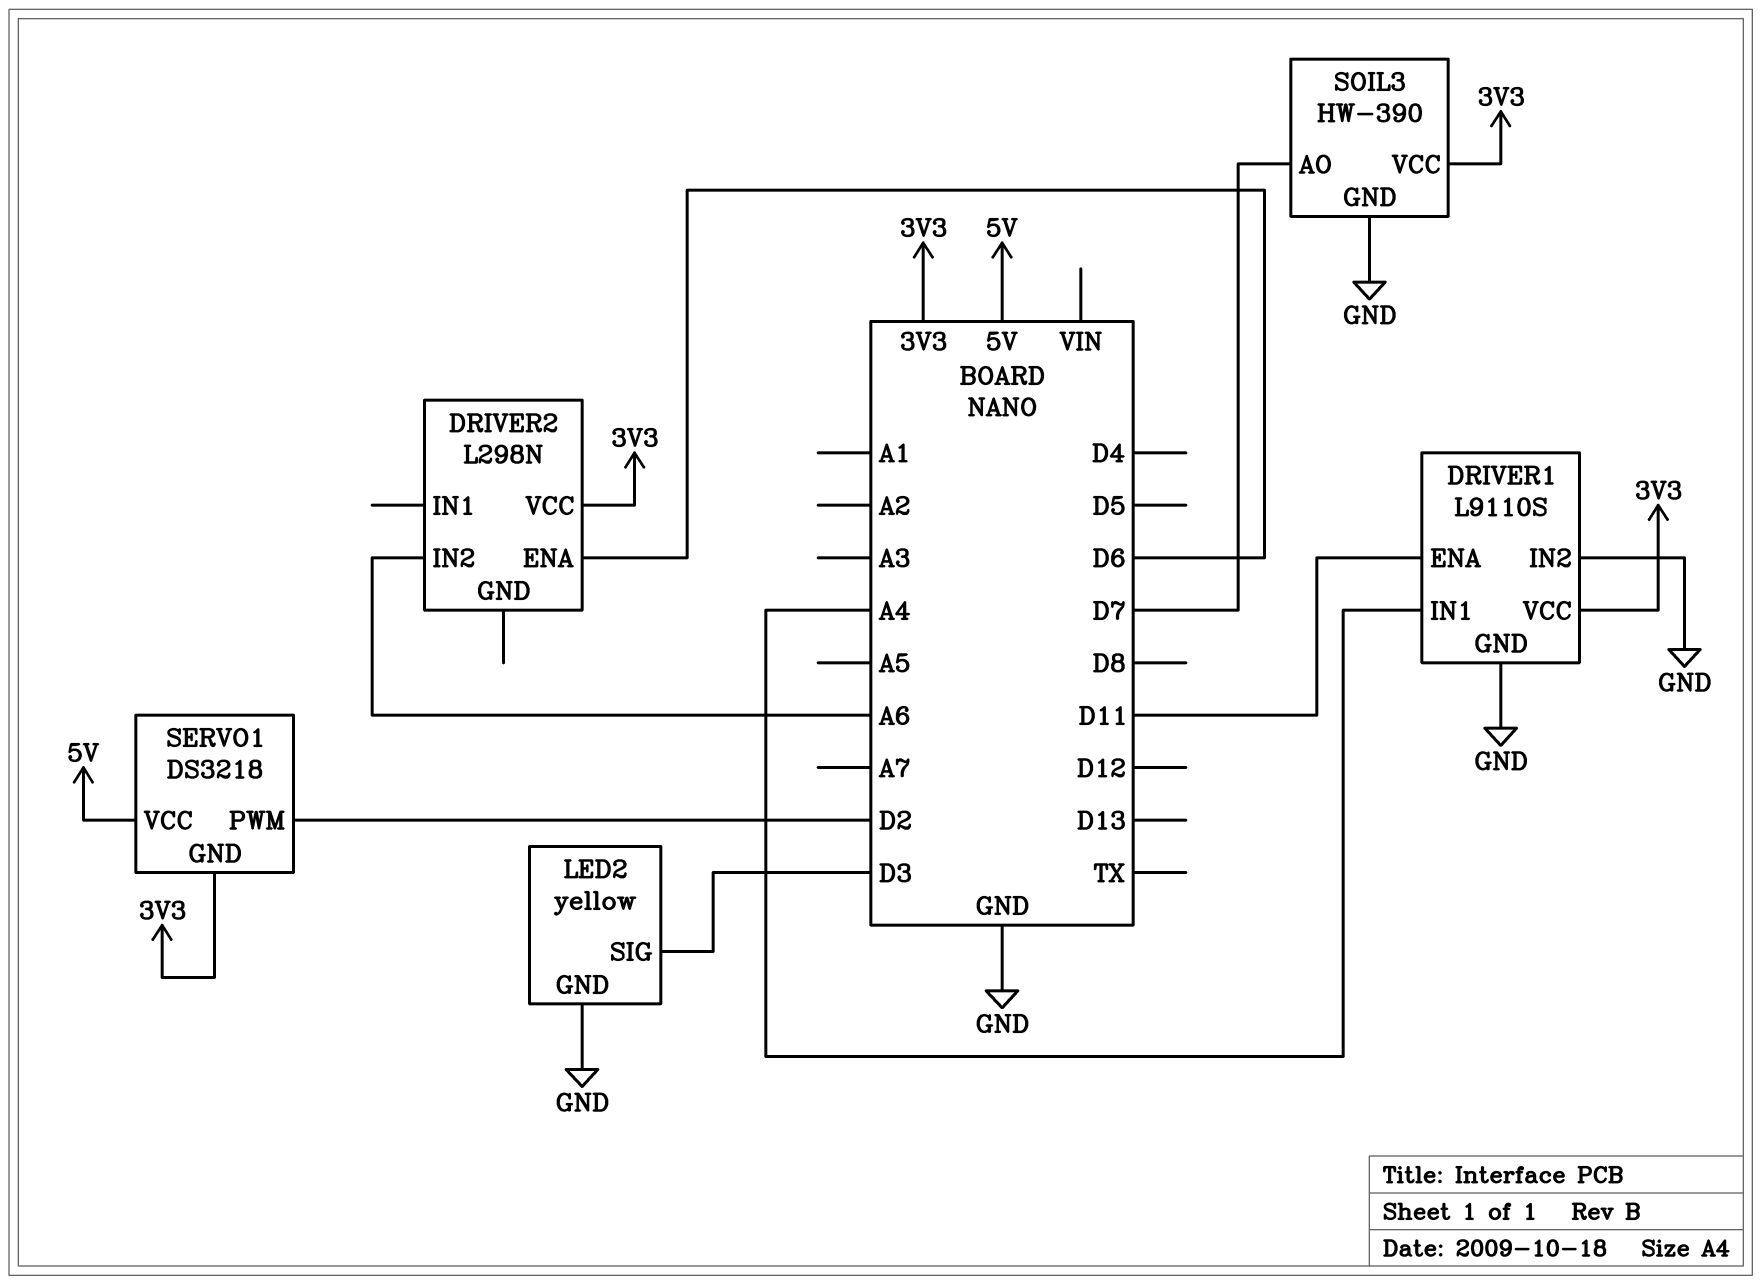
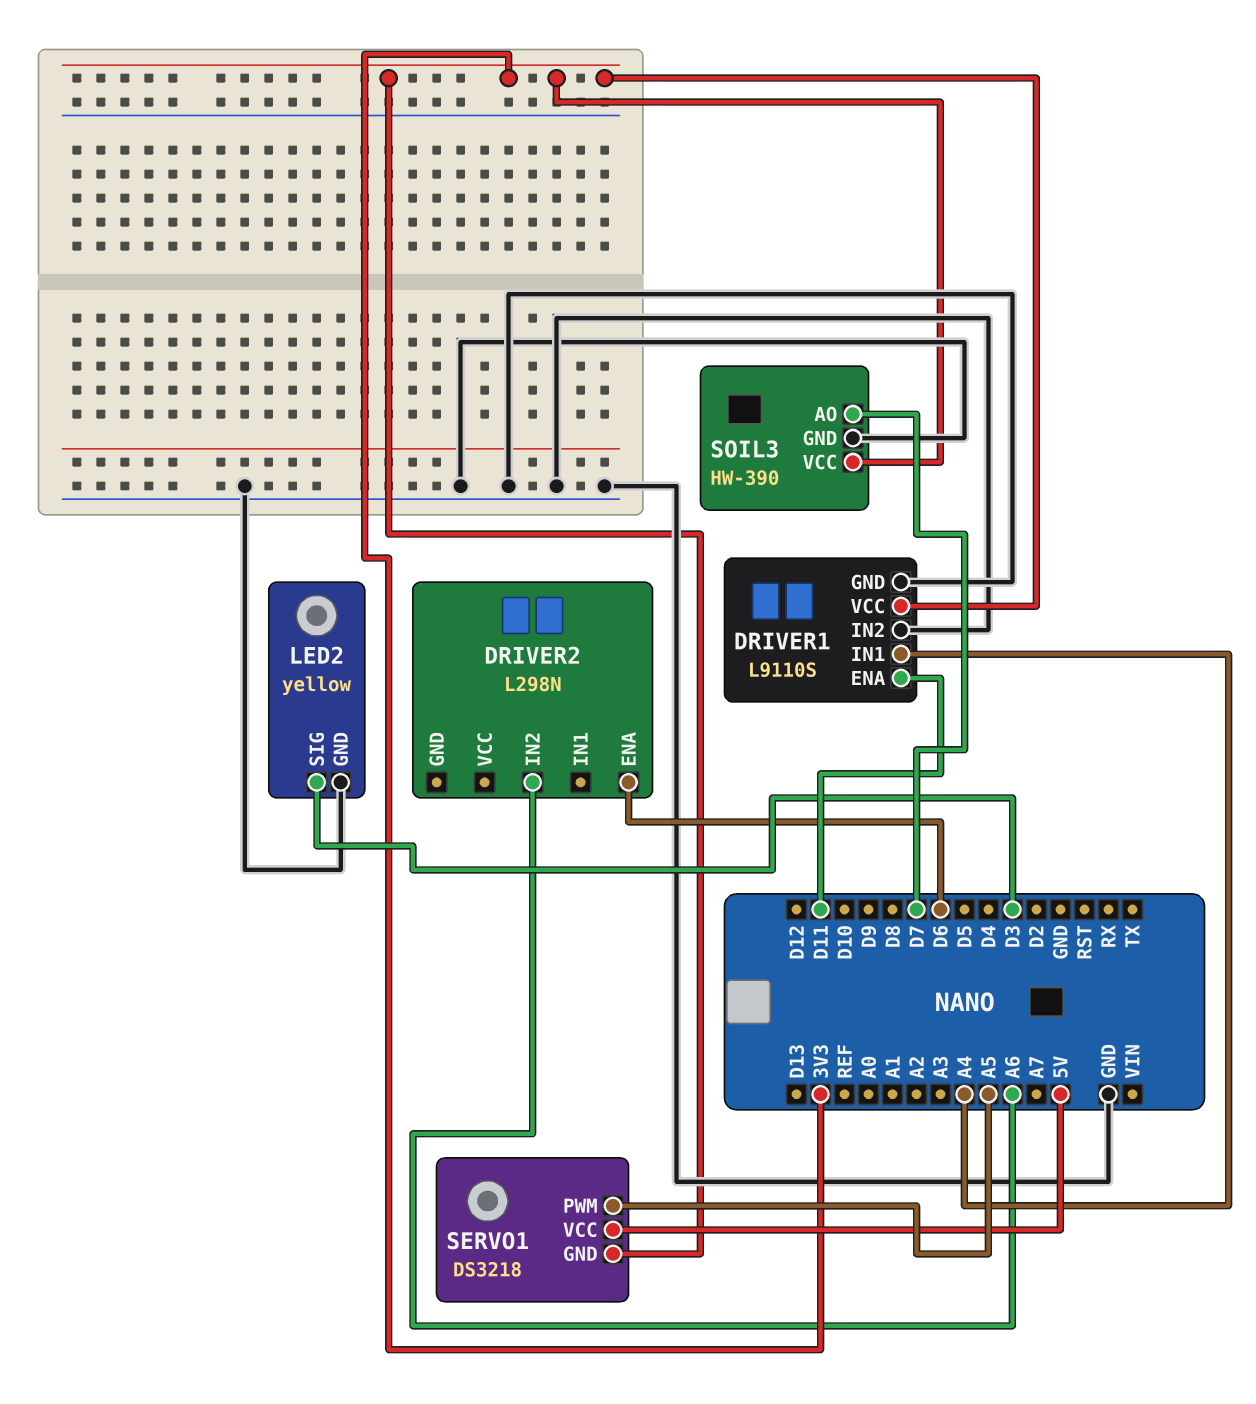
DRIVER2 pin VCC: 3V3 -> none
SERVO1 pin PWM: D2 -> A5

